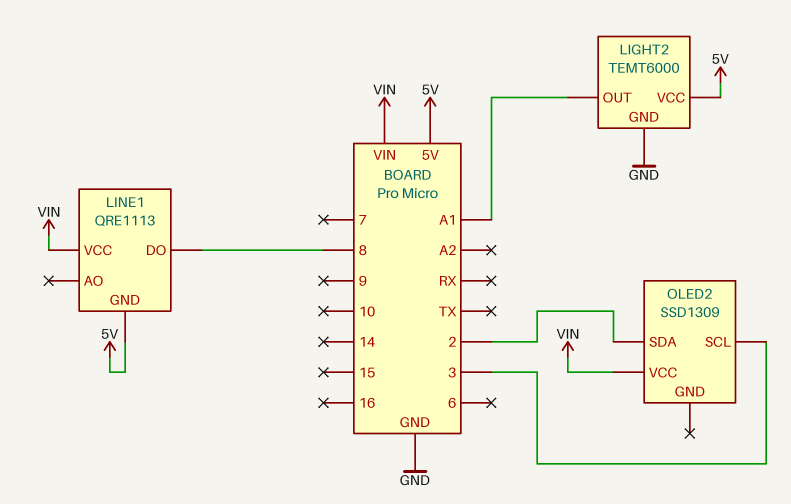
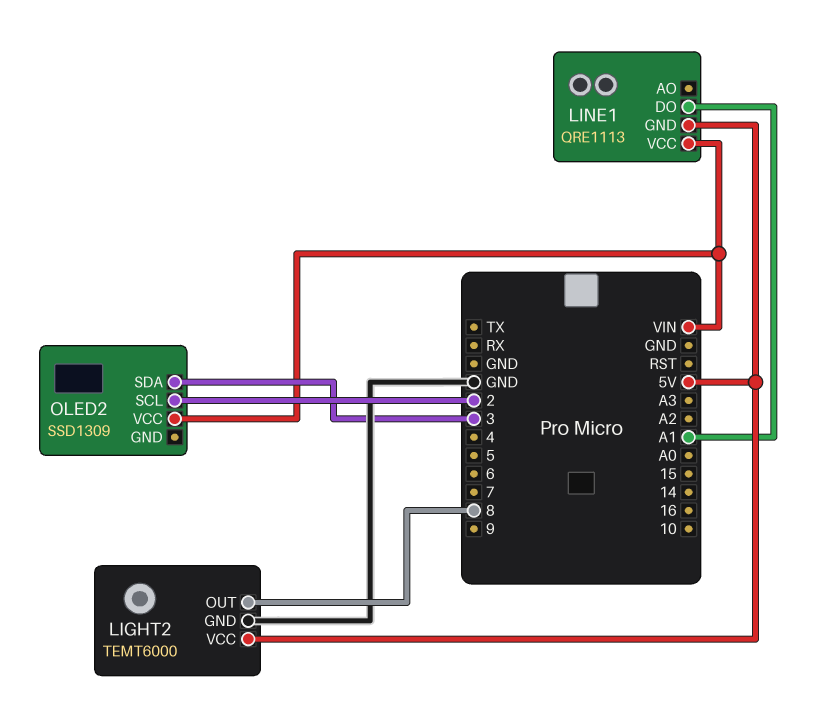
LIGHT2 pin OUT: A1 -> 8
LINE1 pin DO: 8 -> A1
OLED2 pin SCL: 3 -> 2
OLED2 pin SDA: 2 -> 3

